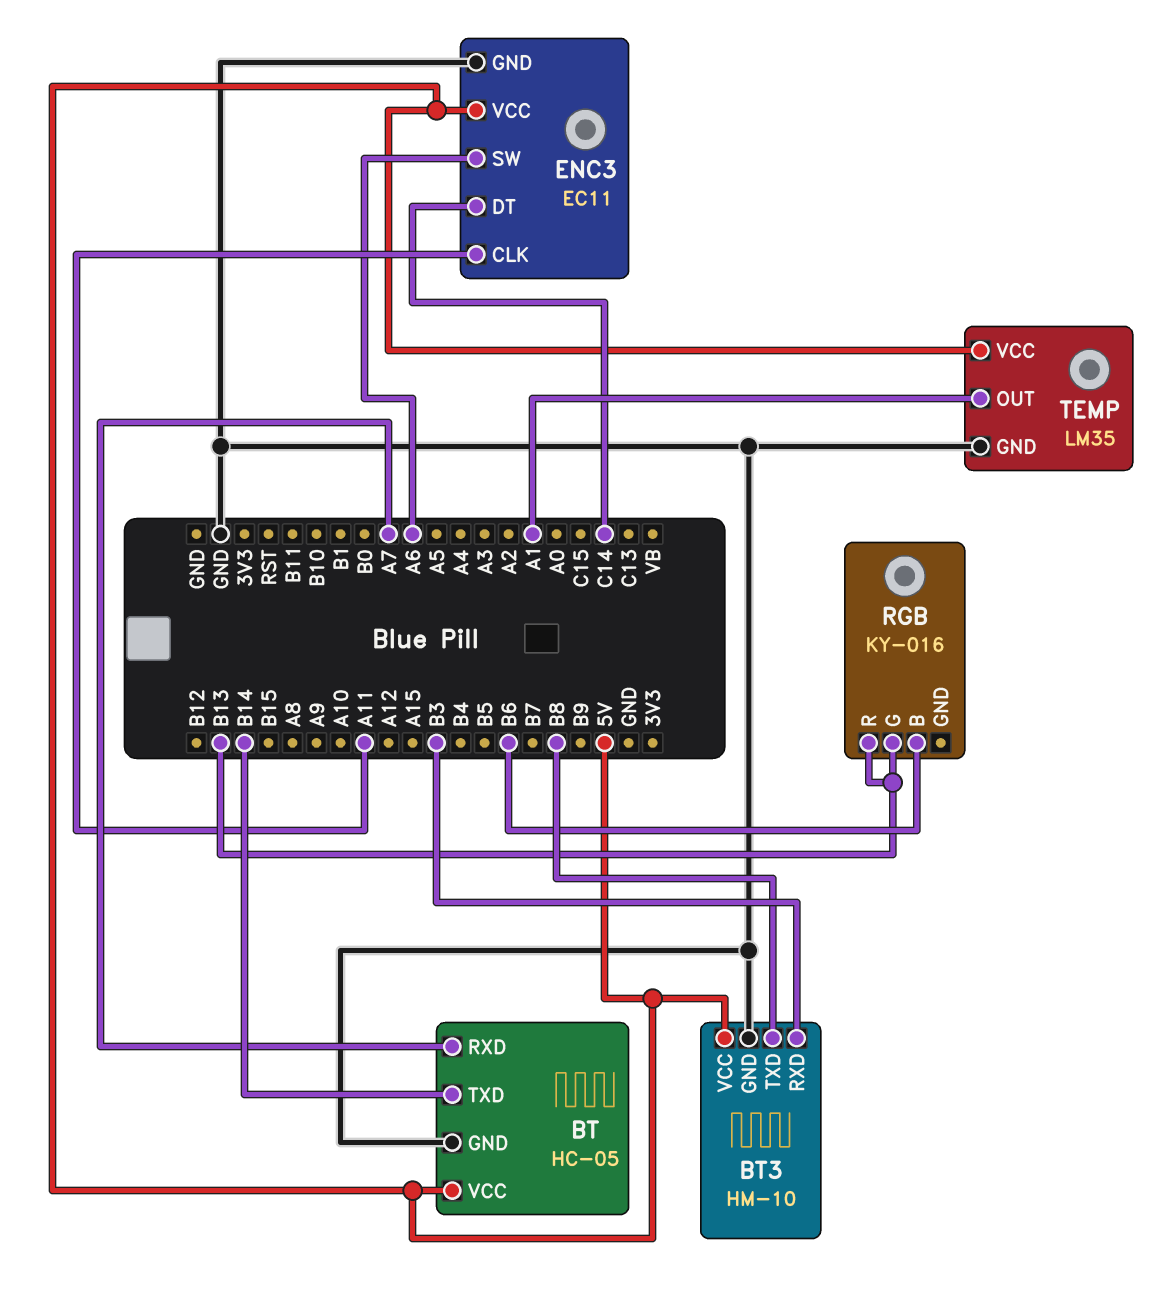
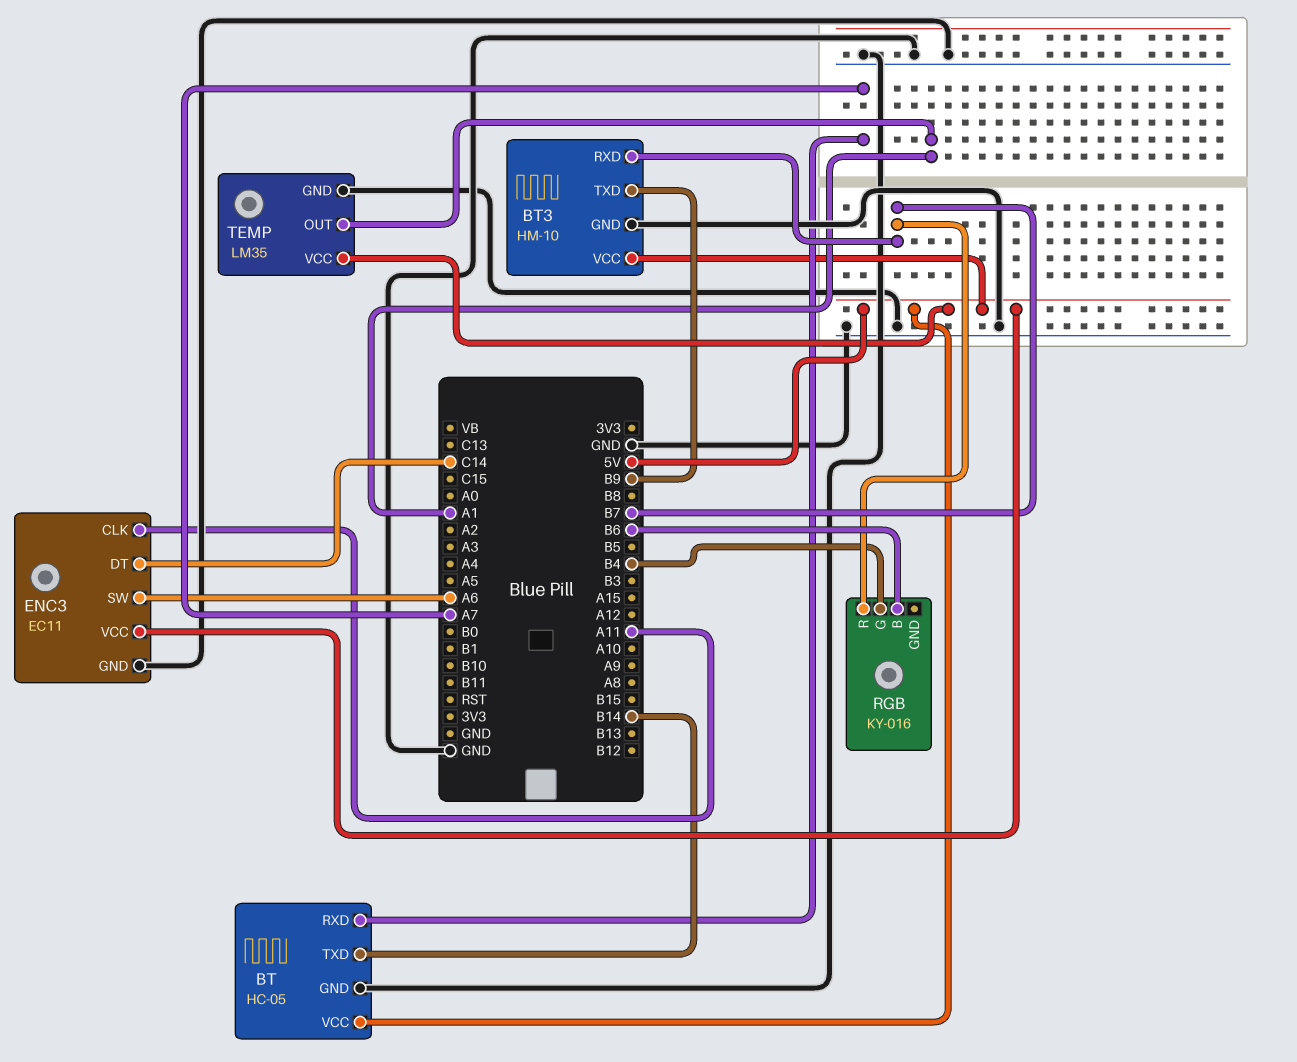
BT3 pin RXD: B3 -> B7
BT3 pin TXD: B8 -> B9
RGB pin G: B13 -> B4
RGB pin R: B13 -> B7

